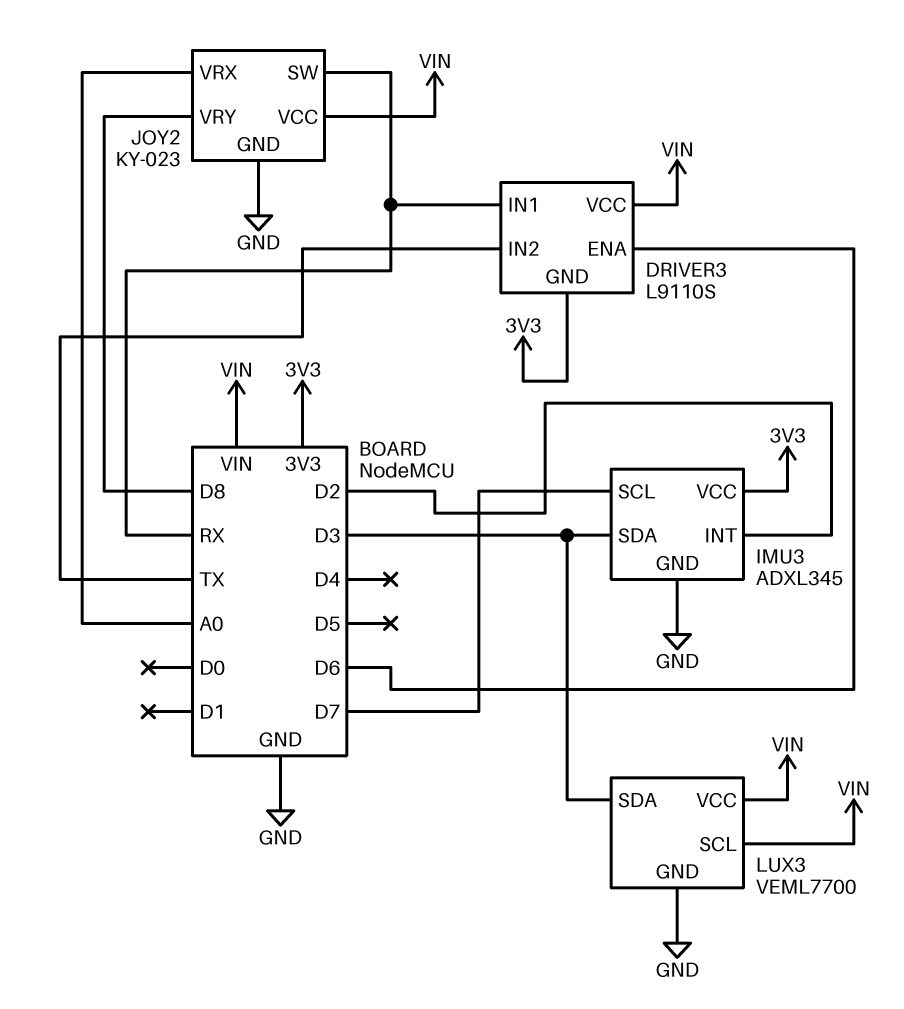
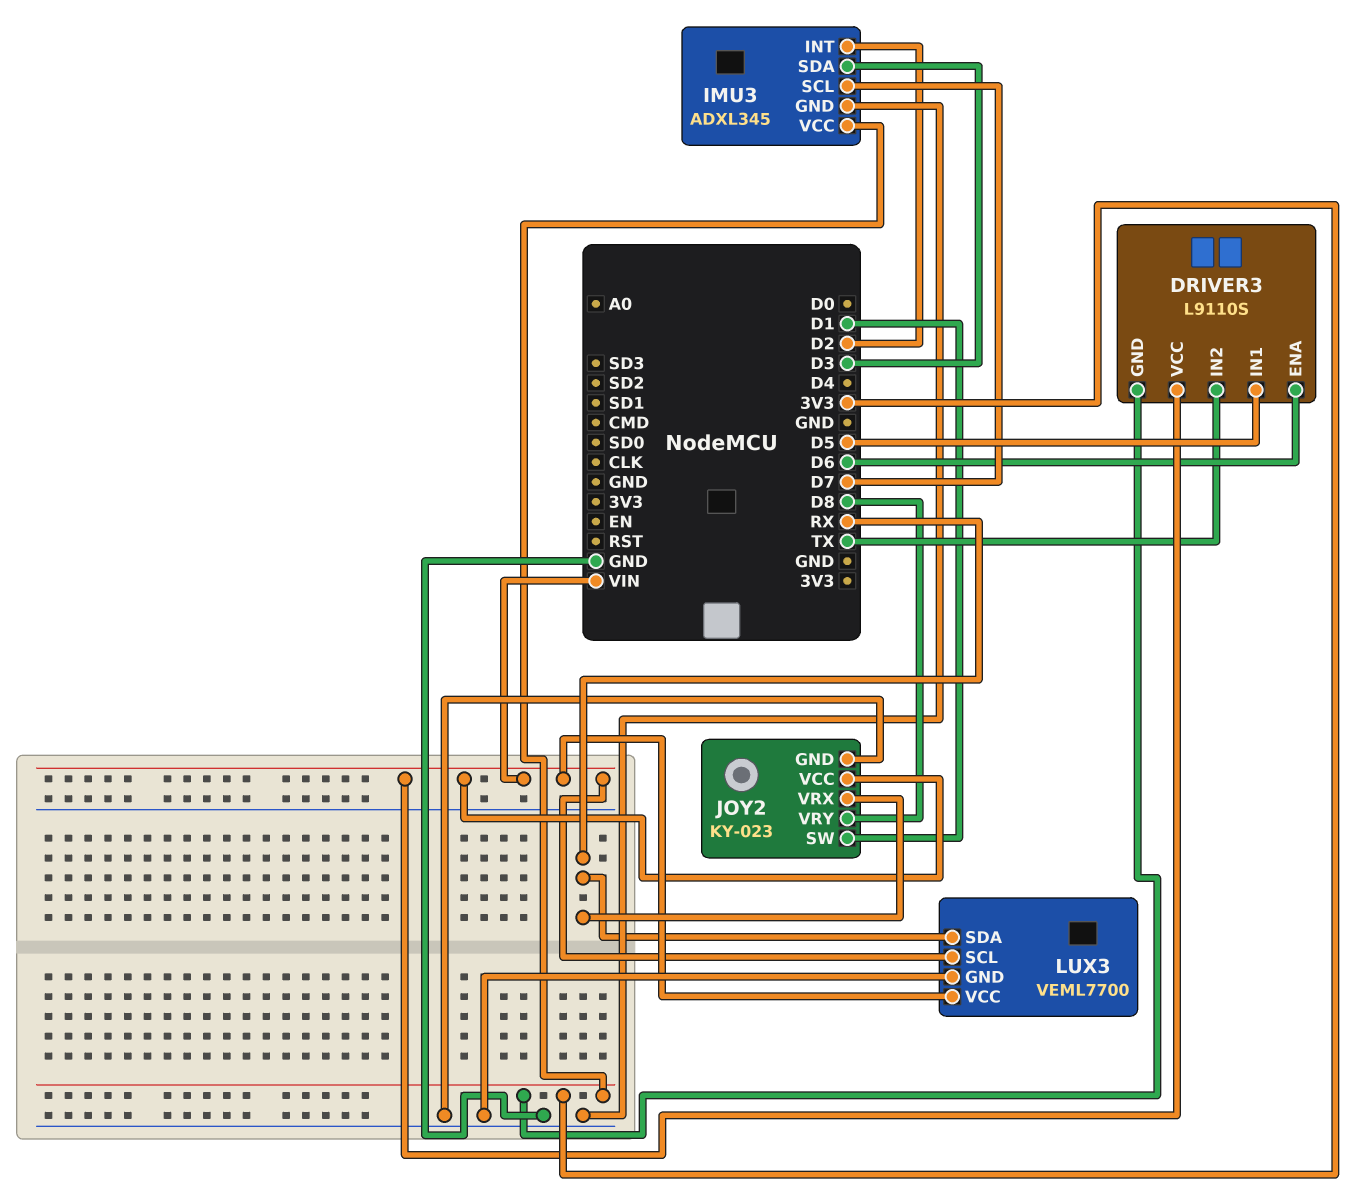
DRIVER3 pin IN1: RX -> D5
JOY2 pin SW: RX -> D1
JOY2 pin VRX: A0 -> RX
LUX3 pin SDA: D3 -> RX

